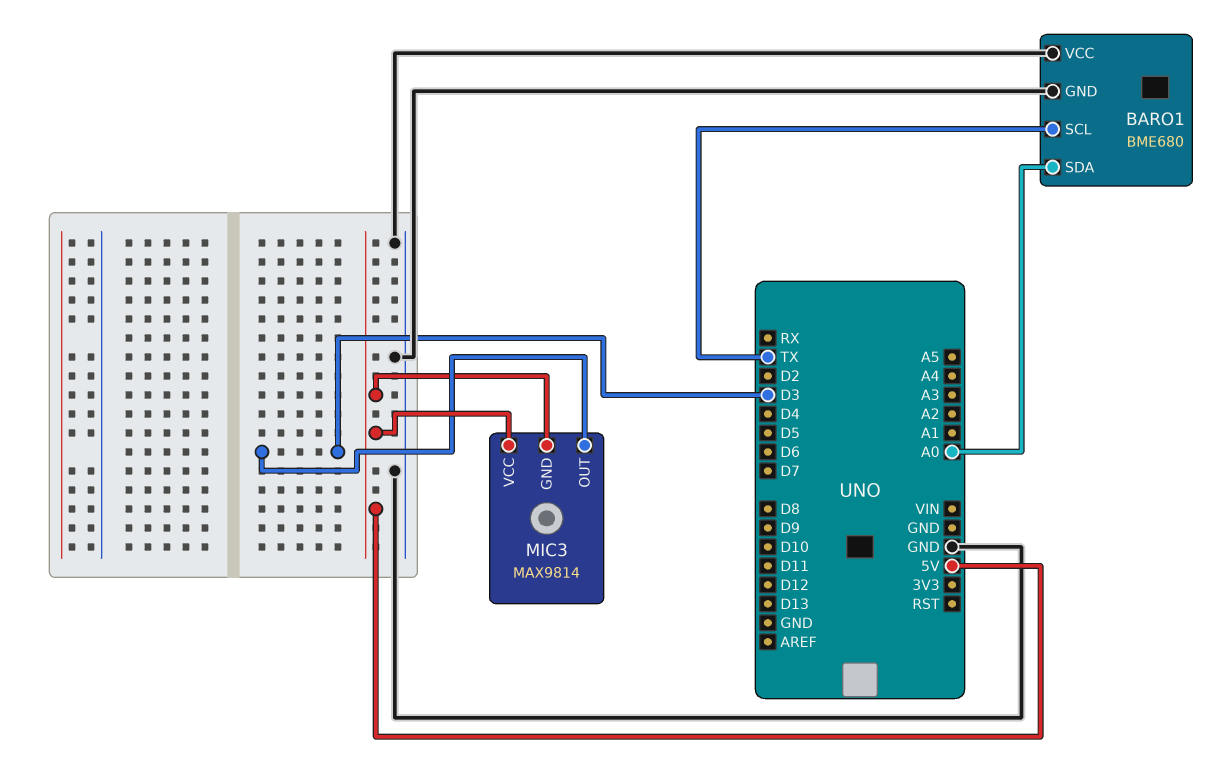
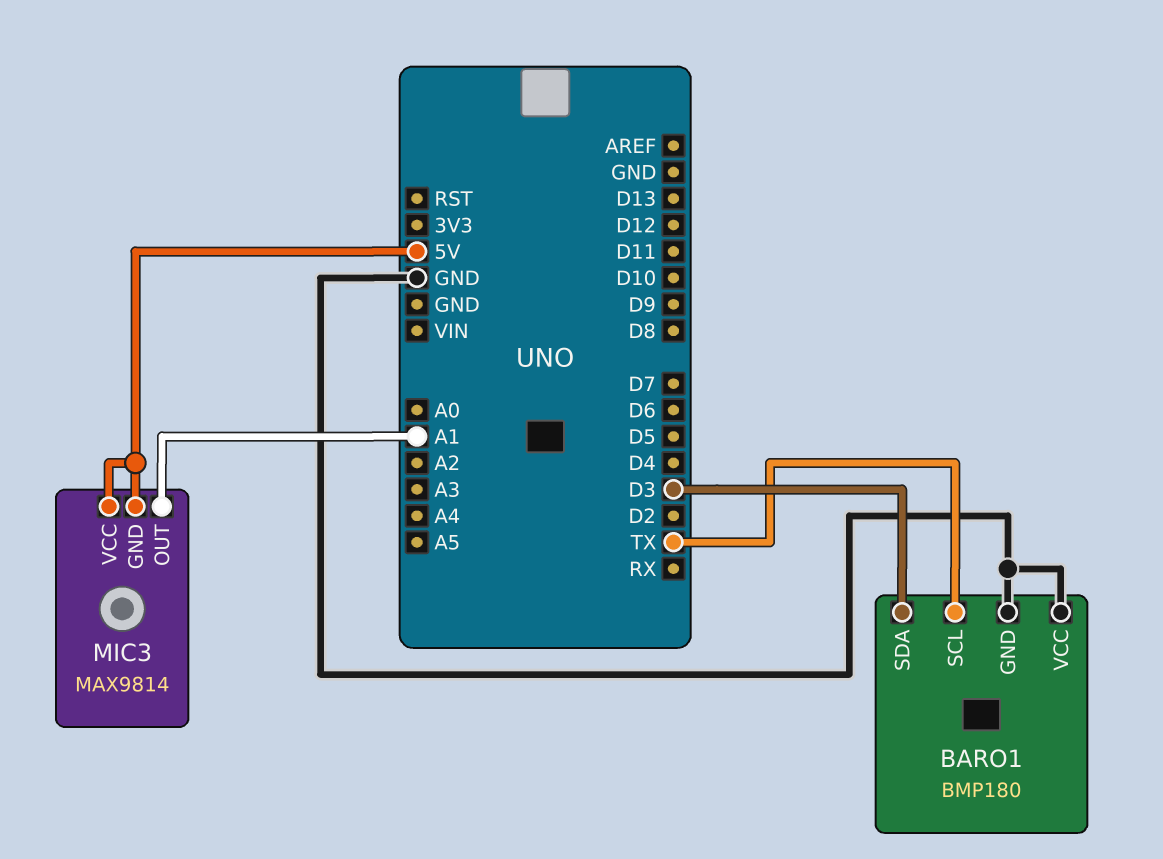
BARO1: BME680 -> BMP180
BARO1 pin SDA: A0 -> D3
MIC3 pin OUT: D3 -> A1

